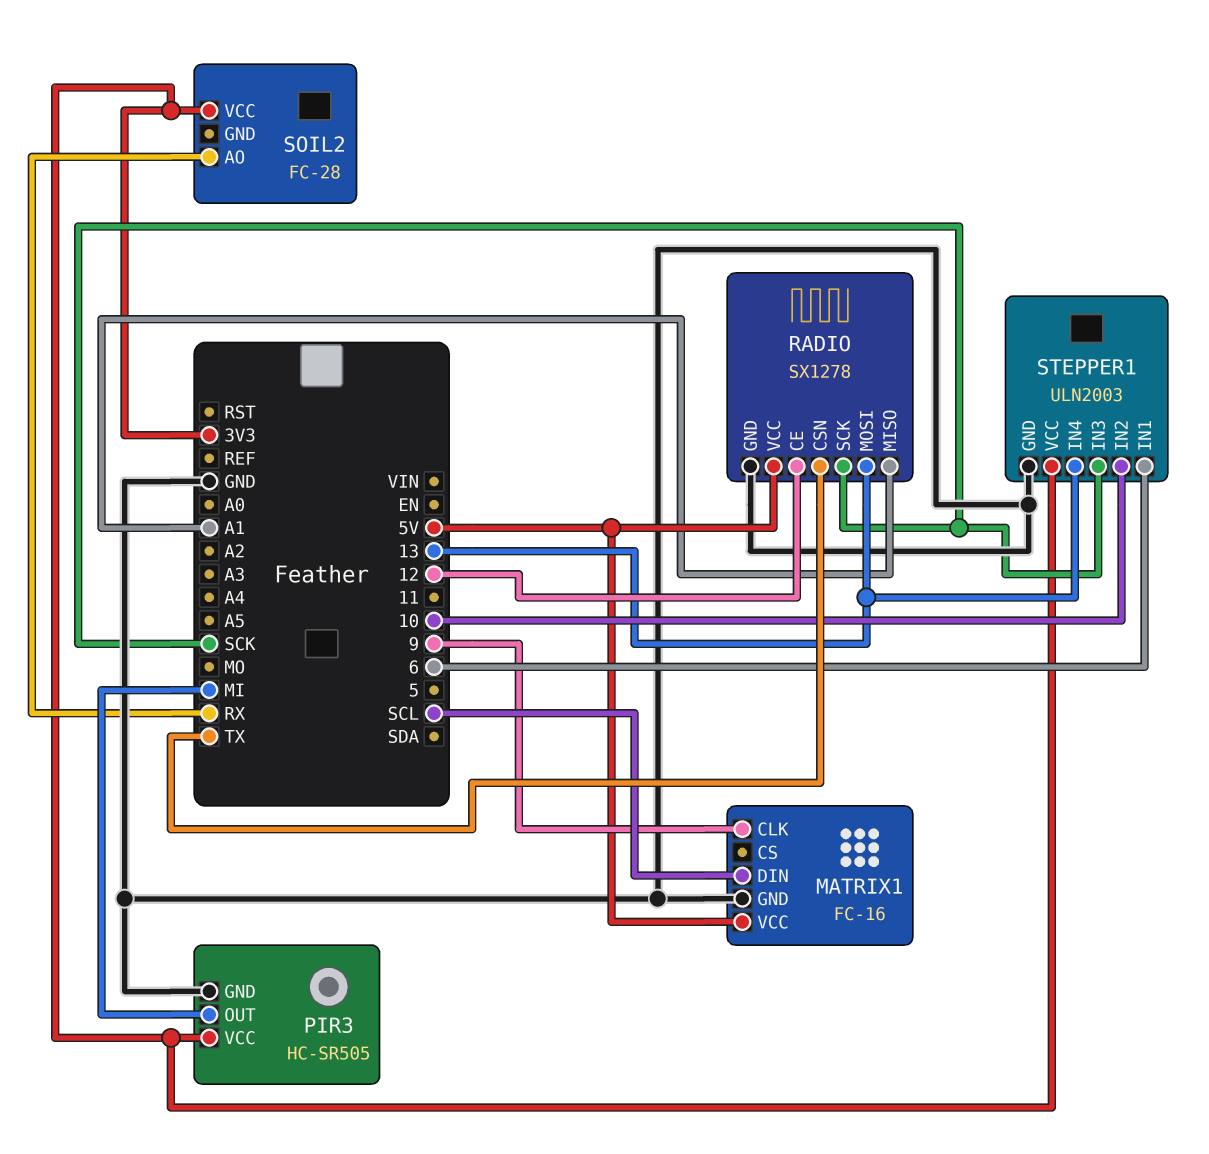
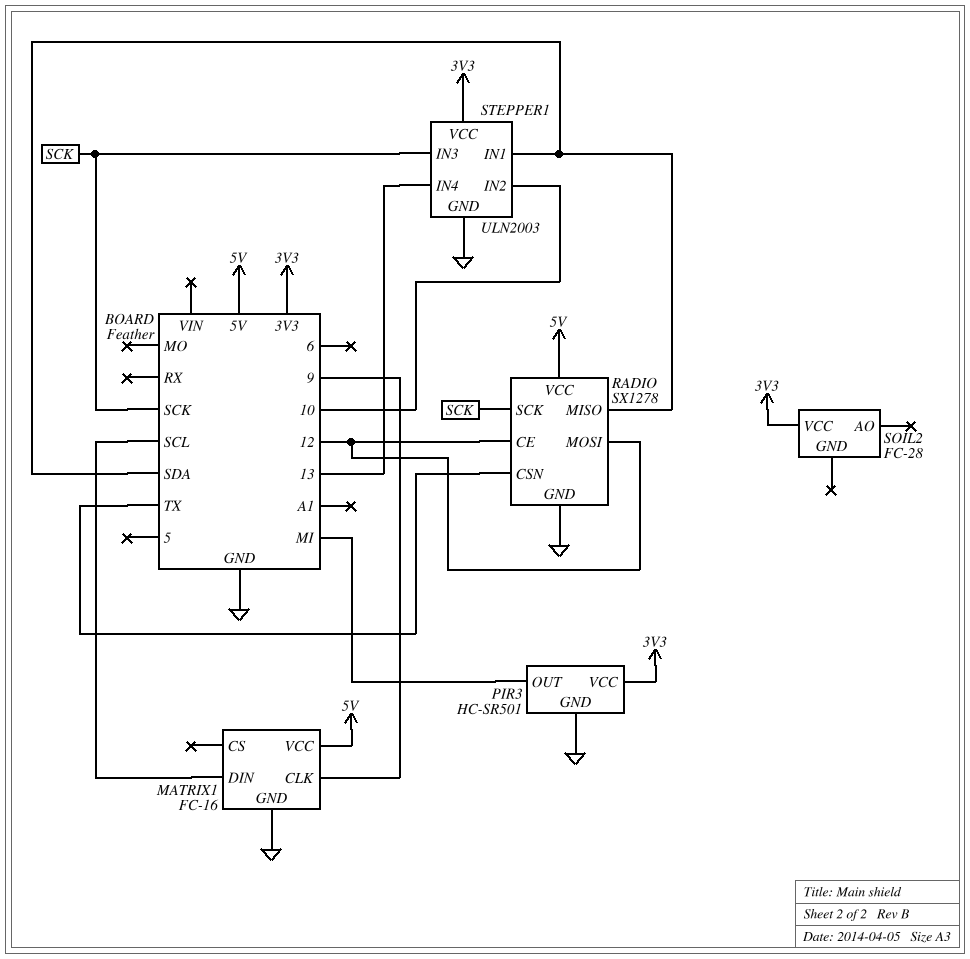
PIR3: HC-SR505 -> HC-SR501
RADIO pin MISO: A1 -> SDA
RADIO pin MOSI: 13 -> 12
SOIL2 pin AO: RX -> none
STEPPER1 pin IN1: 6 -> SDA

